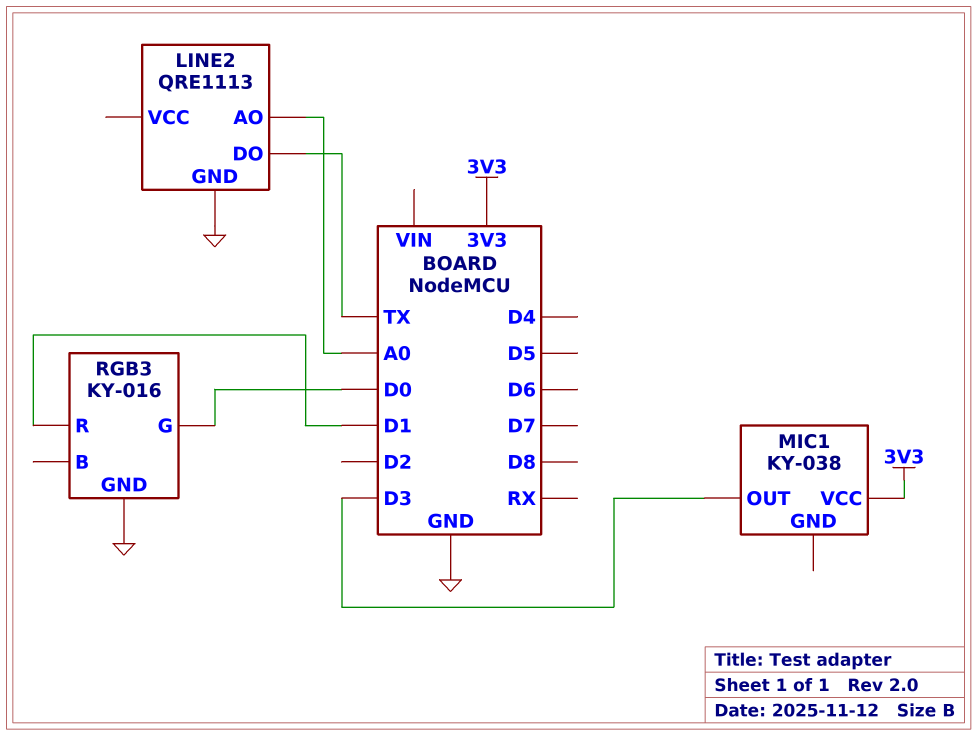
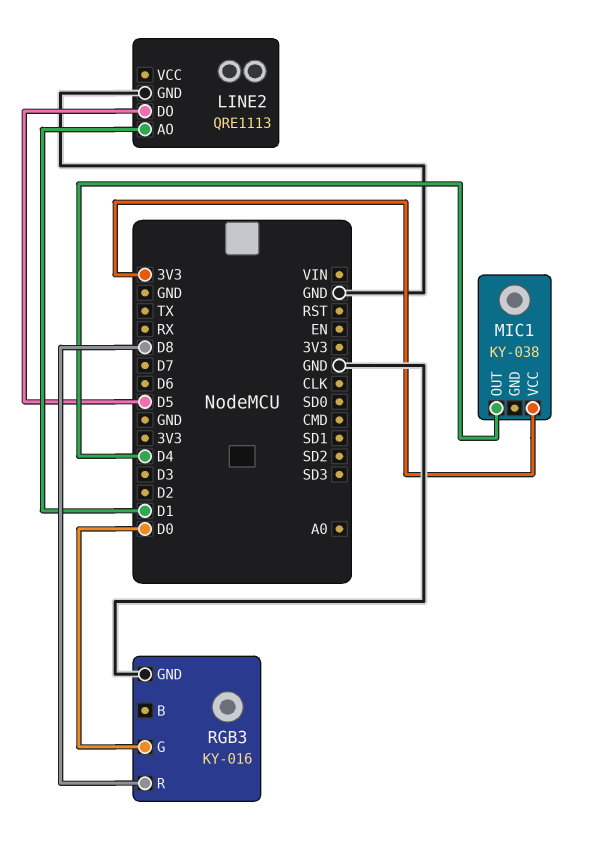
LINE2 pin AO: A0 -> D1
LINE2 pin DO: TX -> D5
MIC1 pin OUT: D3 -> D4
RGB3 pin R: D1 -> D8

